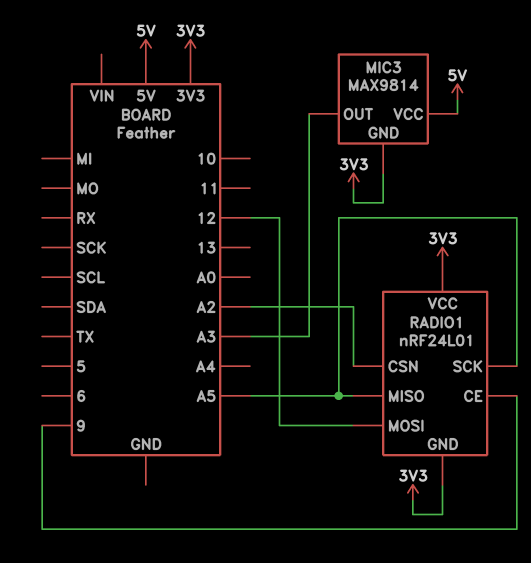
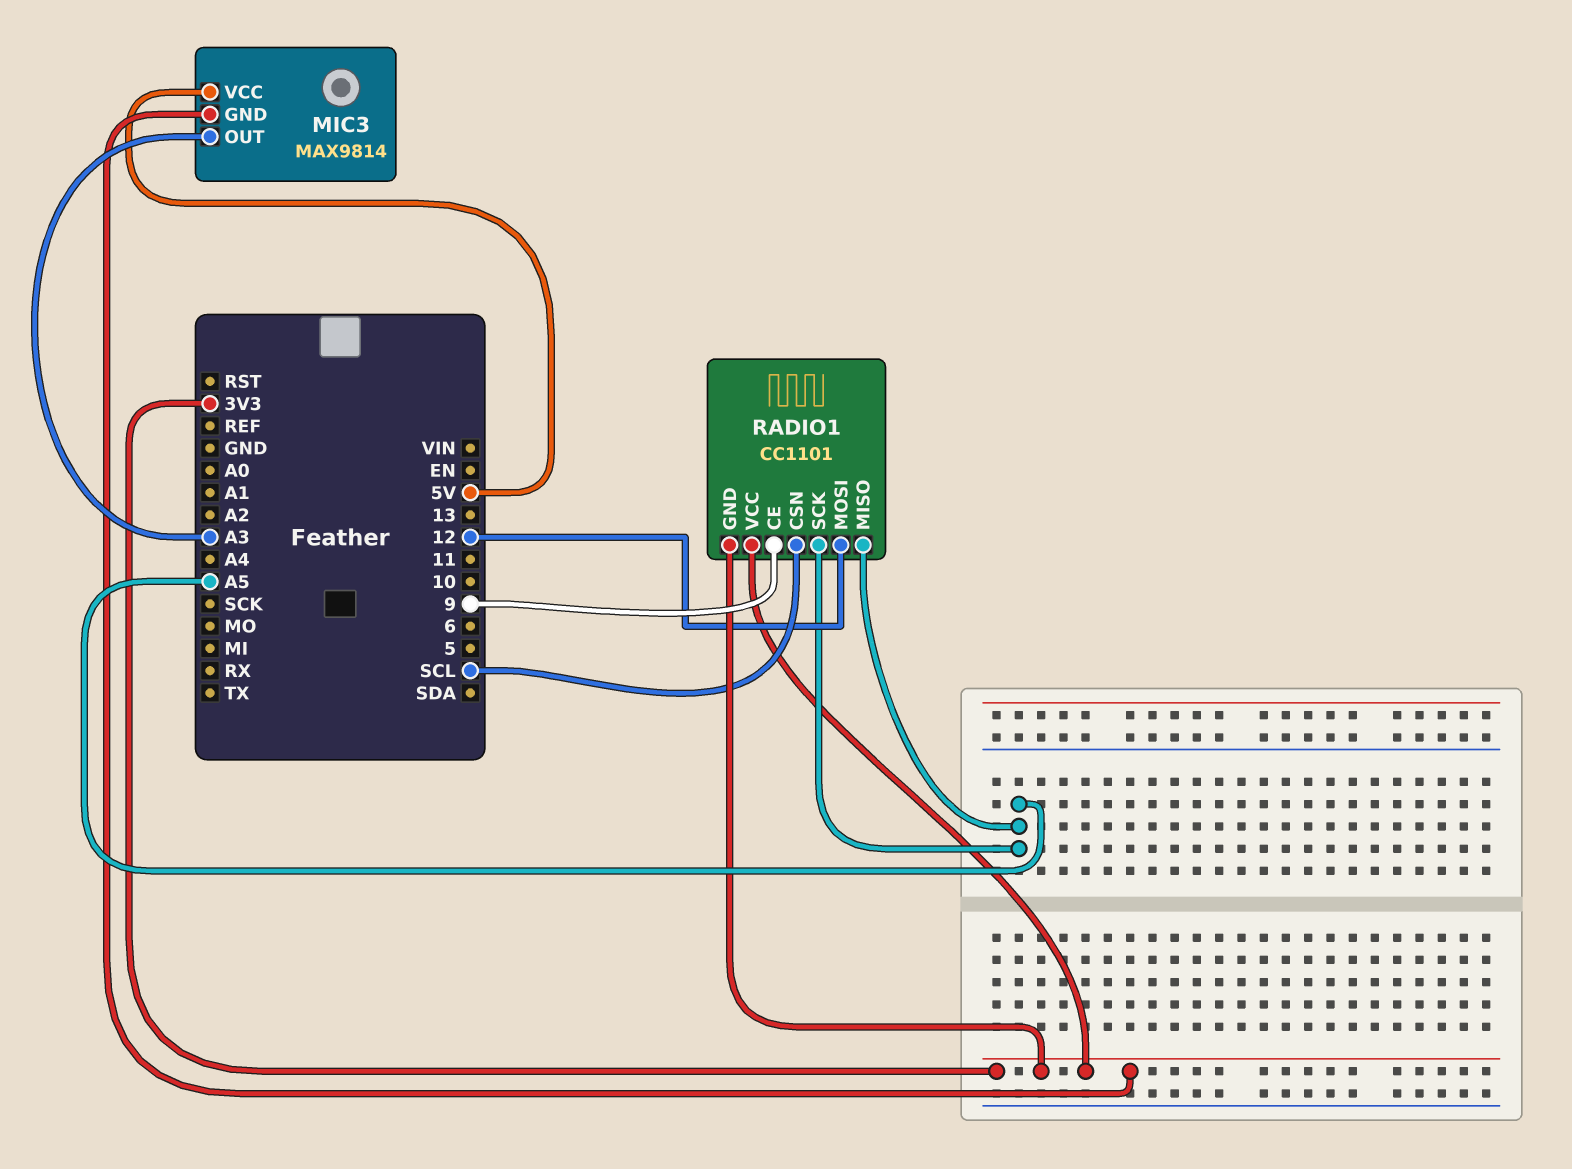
RADIO1: nRF24L01 -> CC1101
RADIO1 pin CSN: A2 -> SCL

